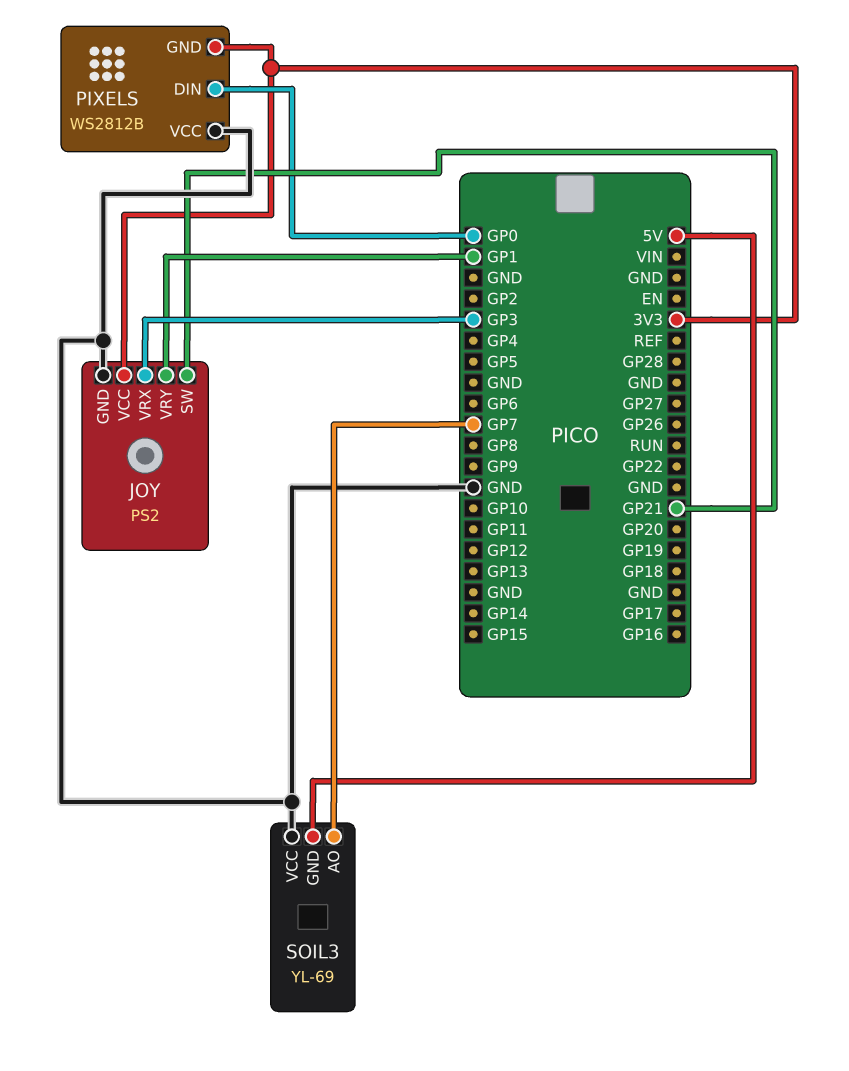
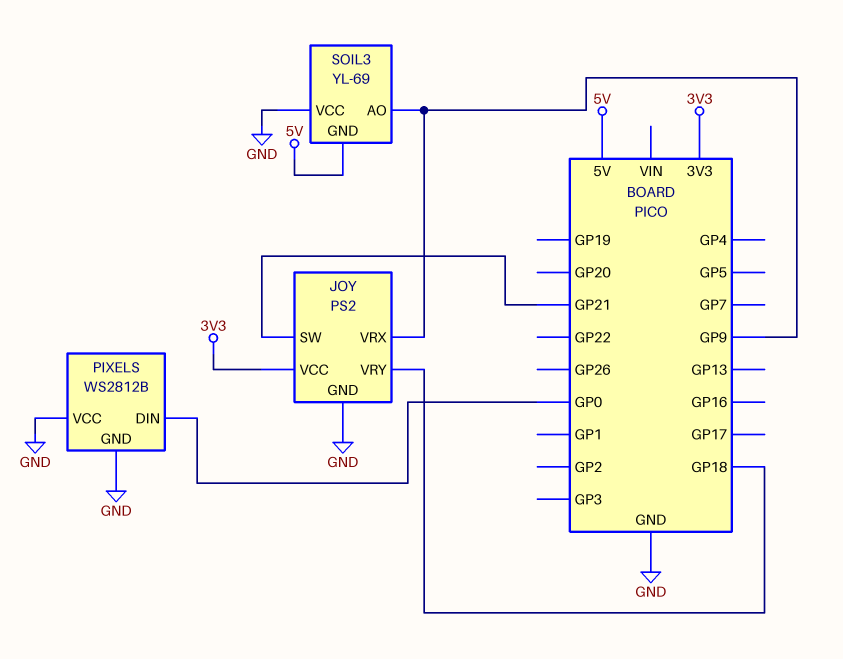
JOY pin VRX: GP3 -> GP9
JOY pin VRY: GP1 -> GP18
PIXELS pin GND: 3V3 -> GND
SOIL3 pin AO: GP7 -> GP9

